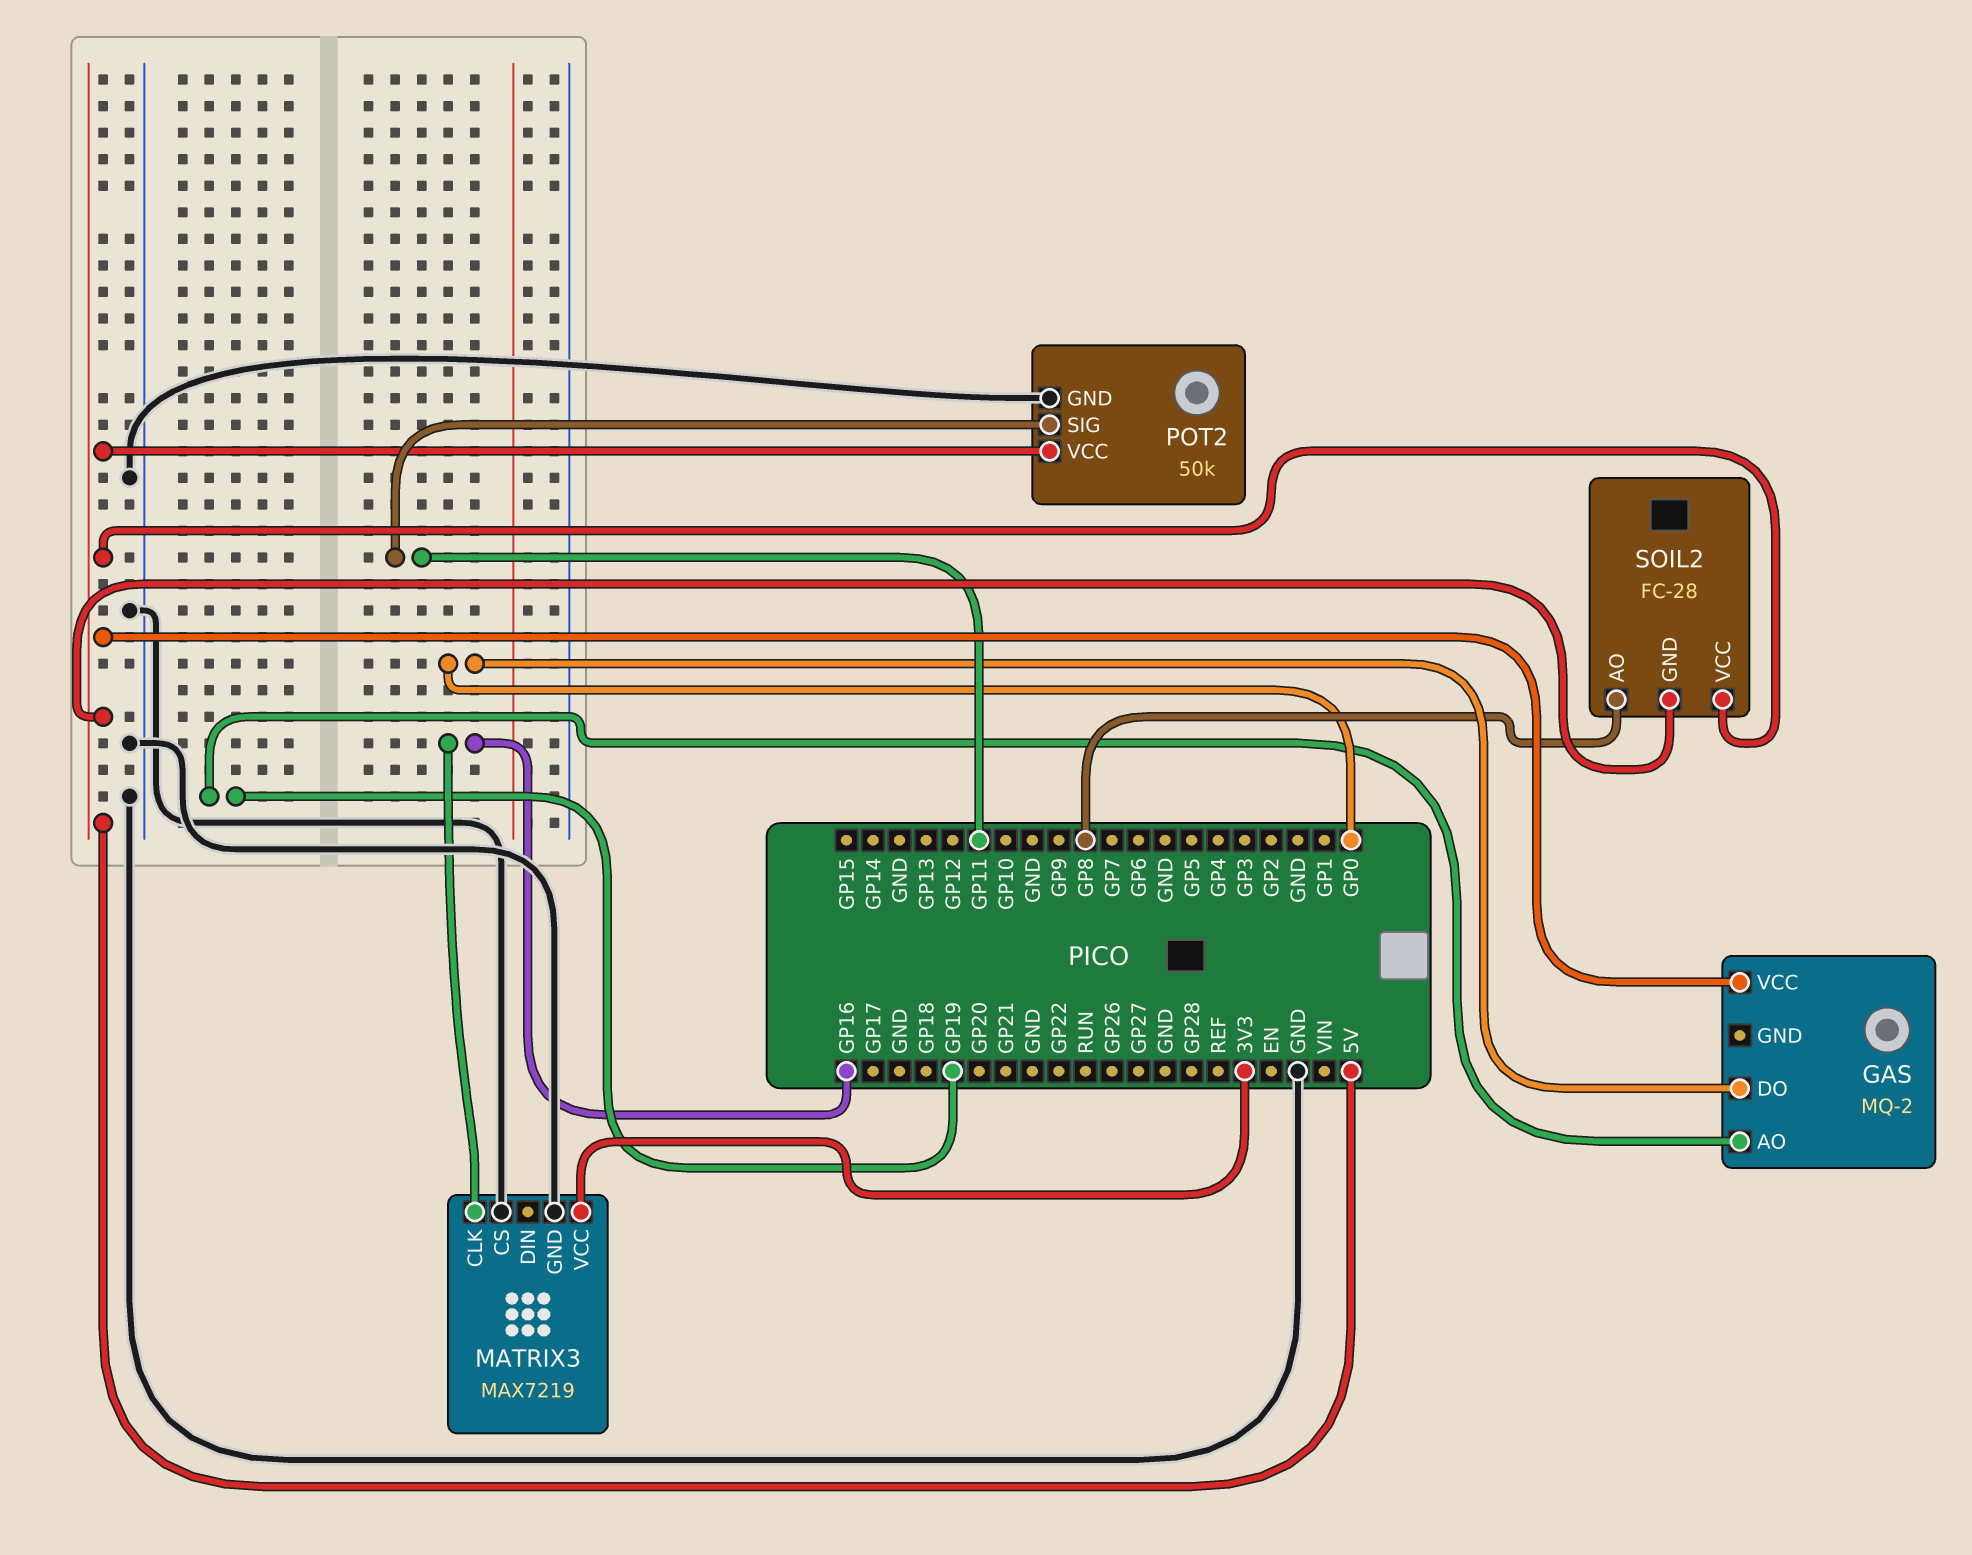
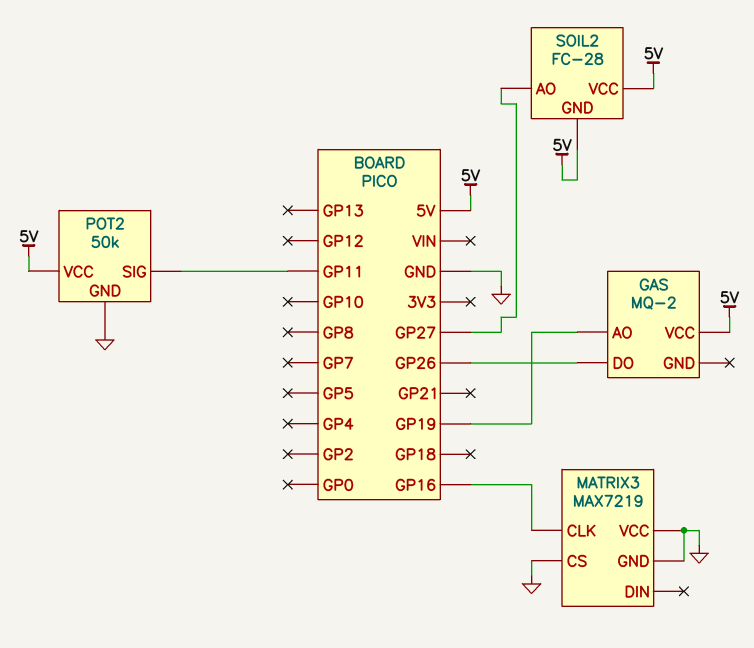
GAS pin DO: GP0 -> GP26
MATRIX3 pin VCC: 3V3 -> GND
SOIL2 pin AO: GP8 -> GP27

